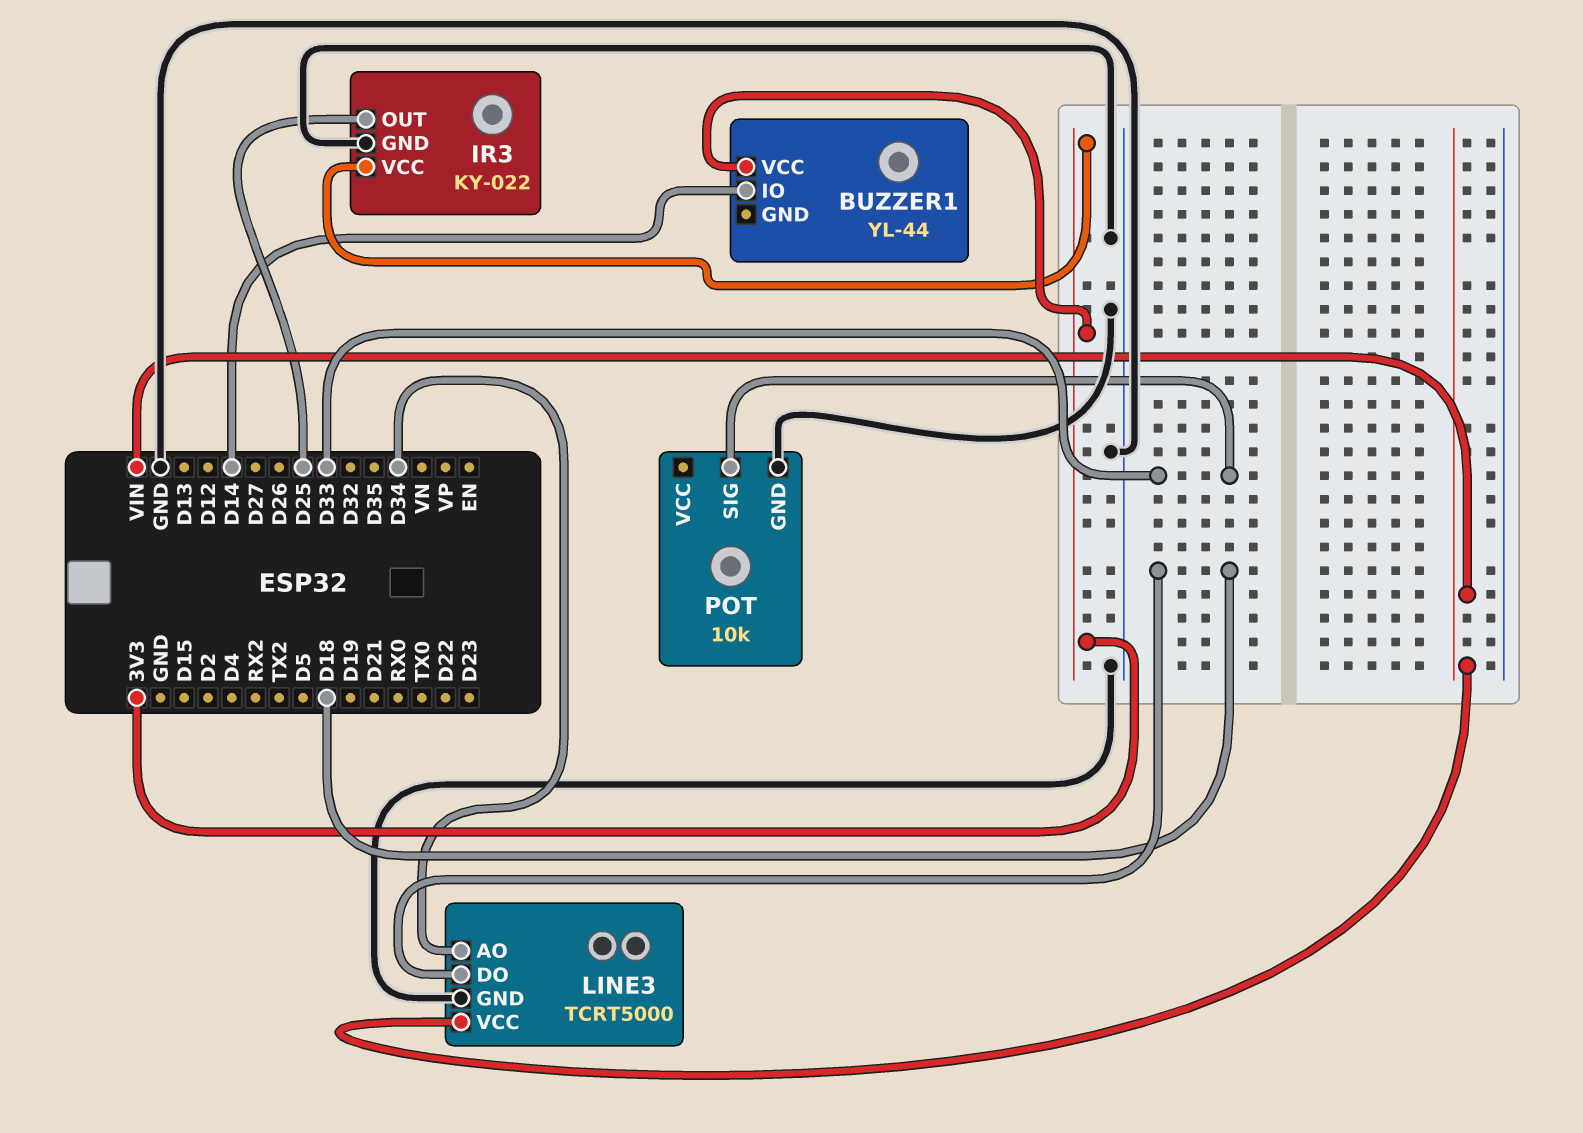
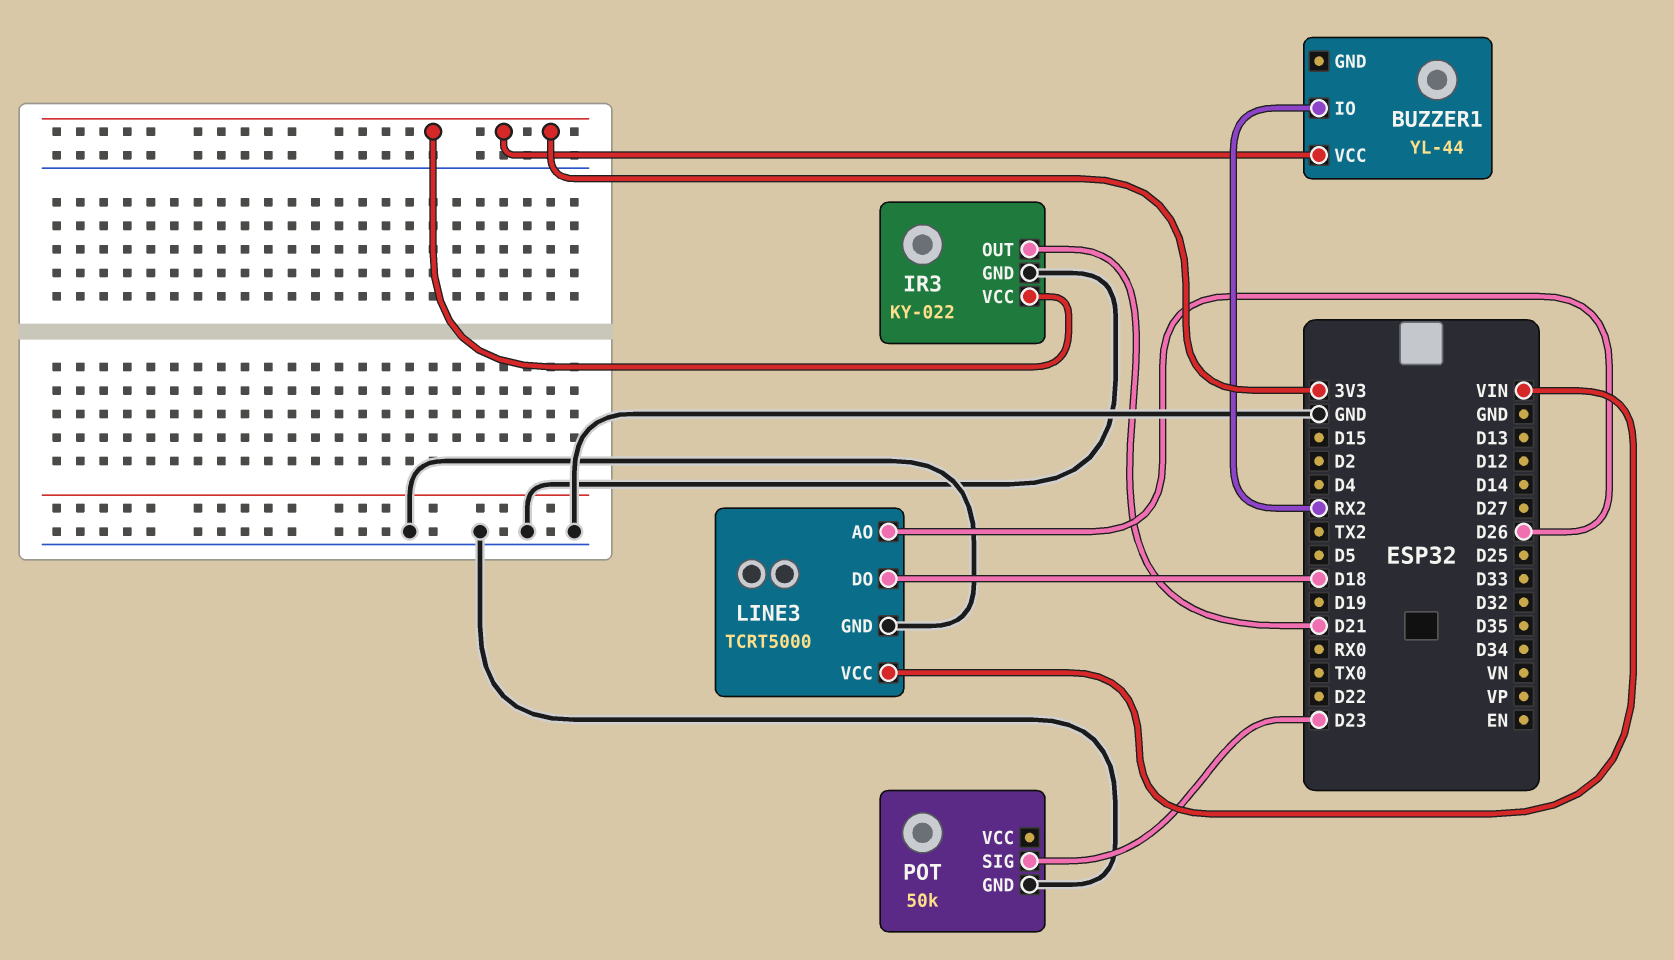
BUZZER1 pin IO: D14 -> RX2
IR3 pin OUT: D25 -> D21
LINE3 pin AO: D34 -> D26
POT: 10k -> 50k
POT pin SIG: D33 -> D23

